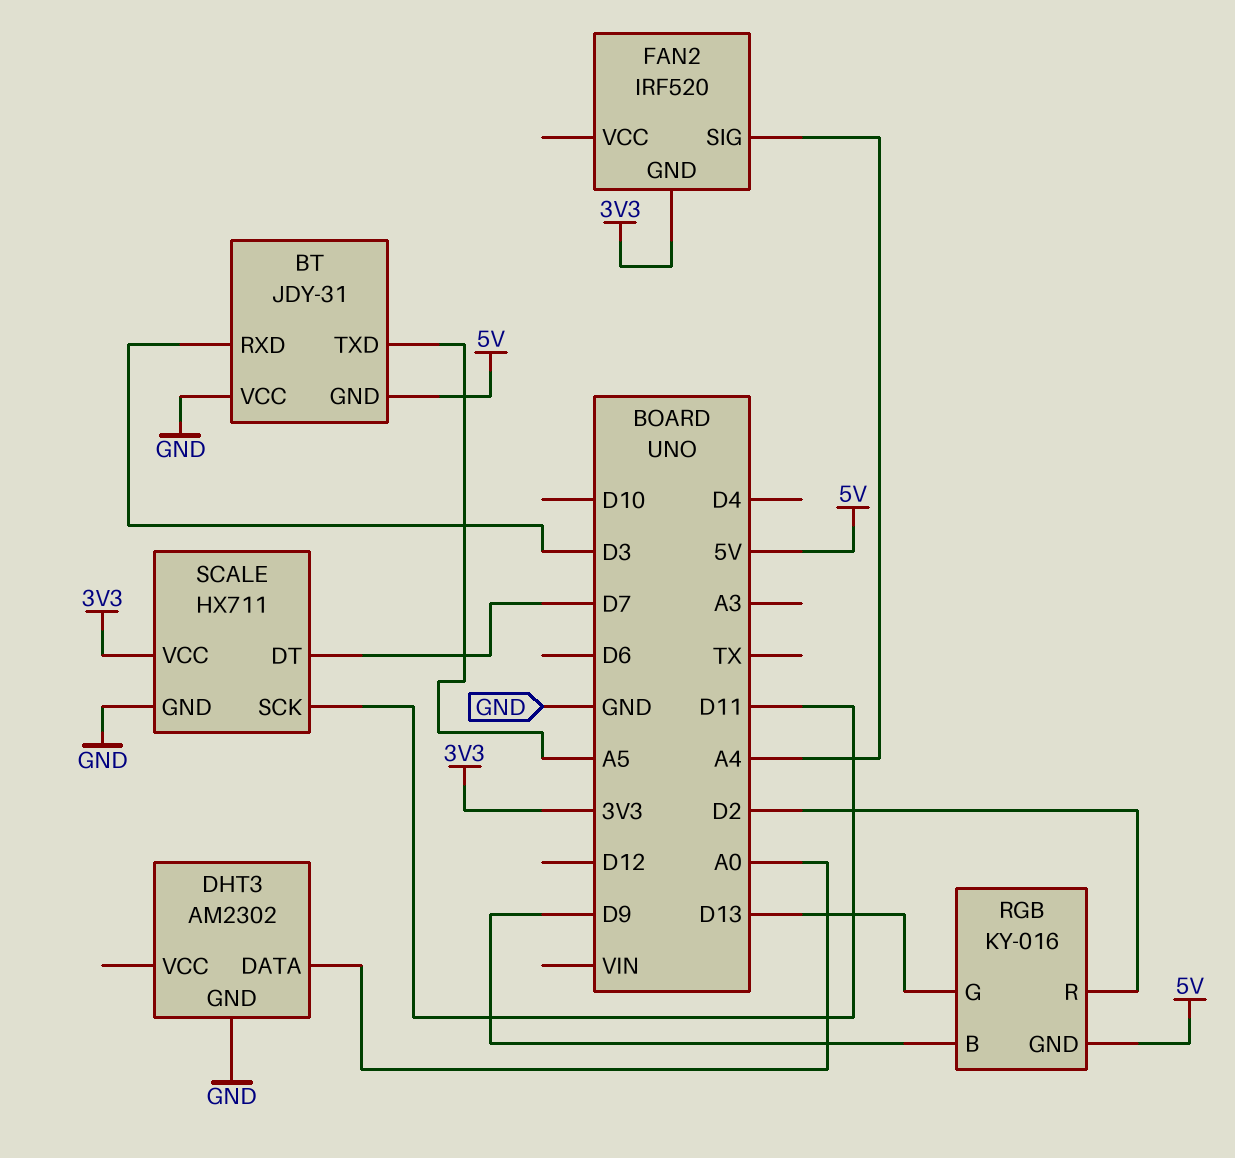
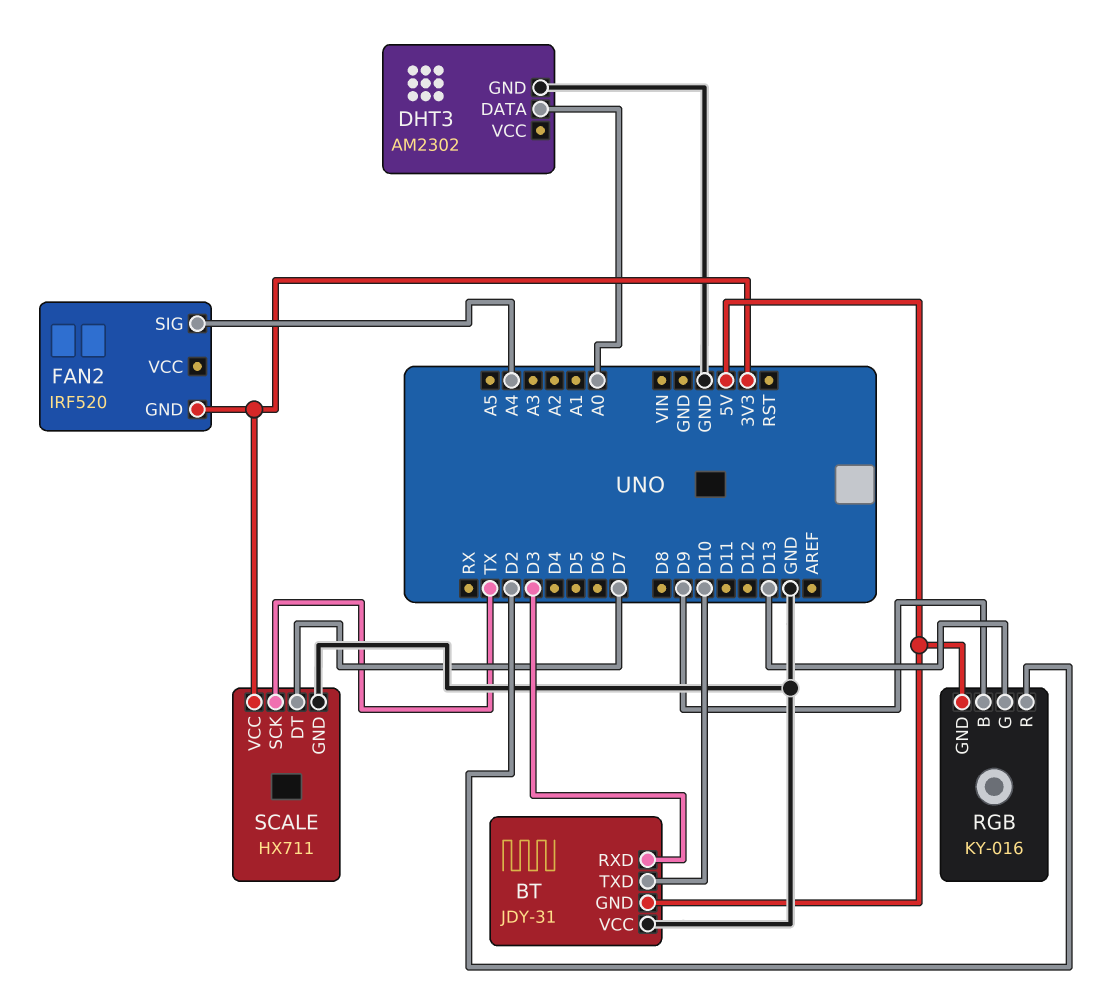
BT pin TXD: A5 -> D10
SCALE pin SCK: D11 -> TX

